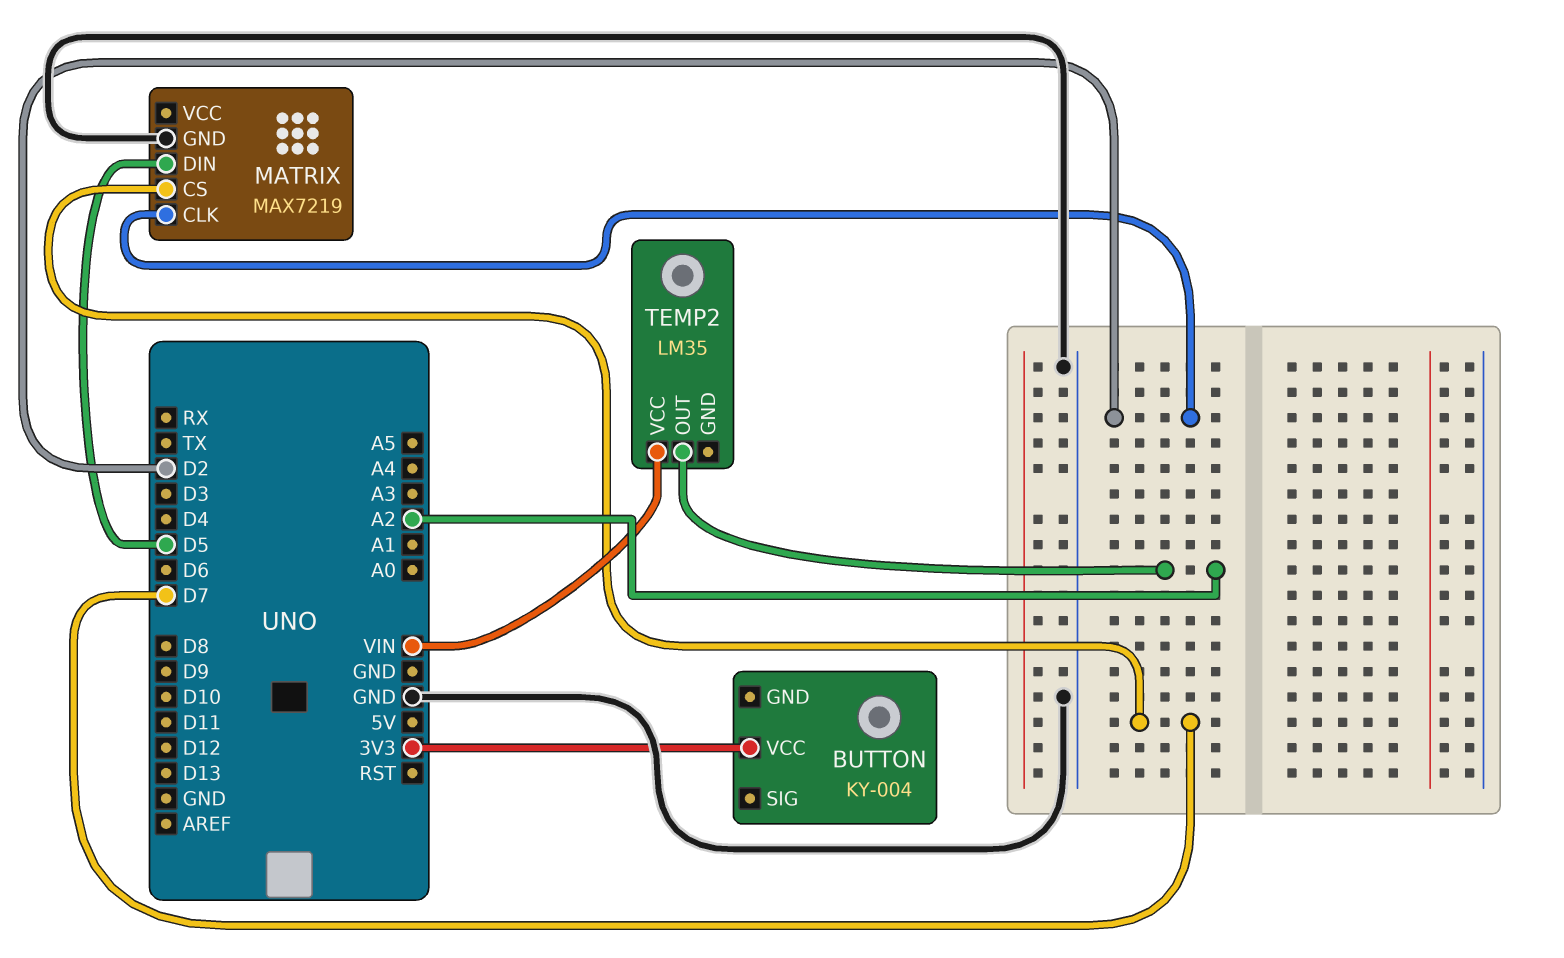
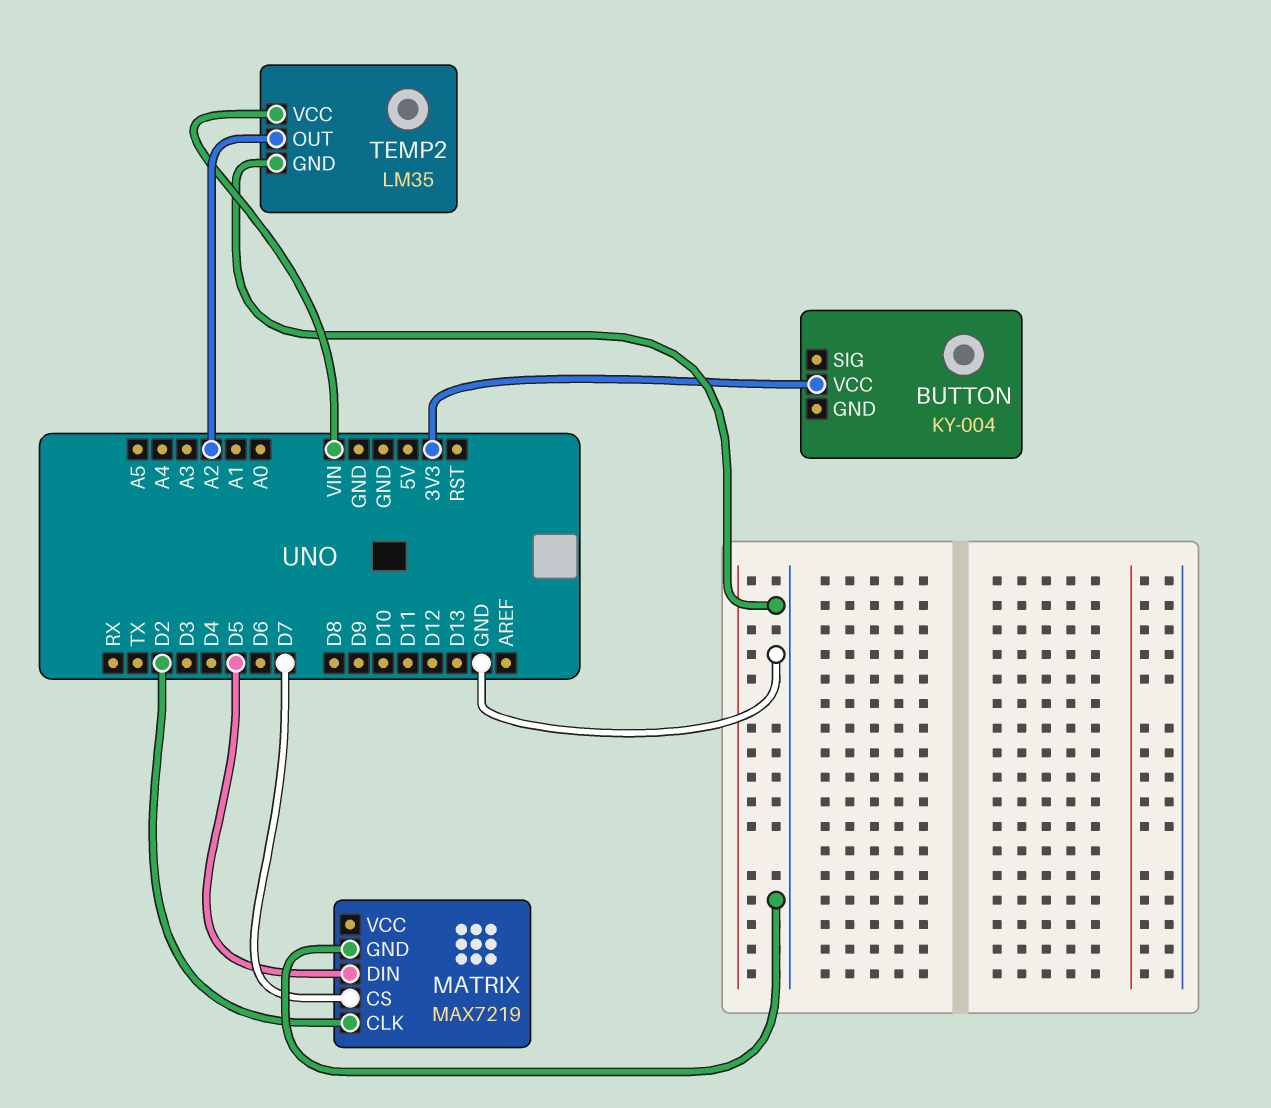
TEMP2 pin GND: none -> GND

